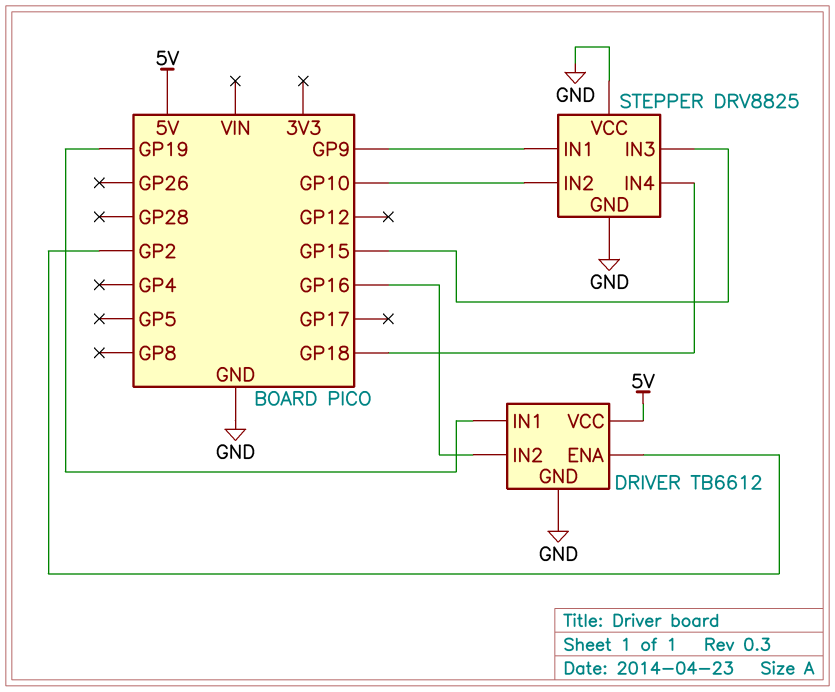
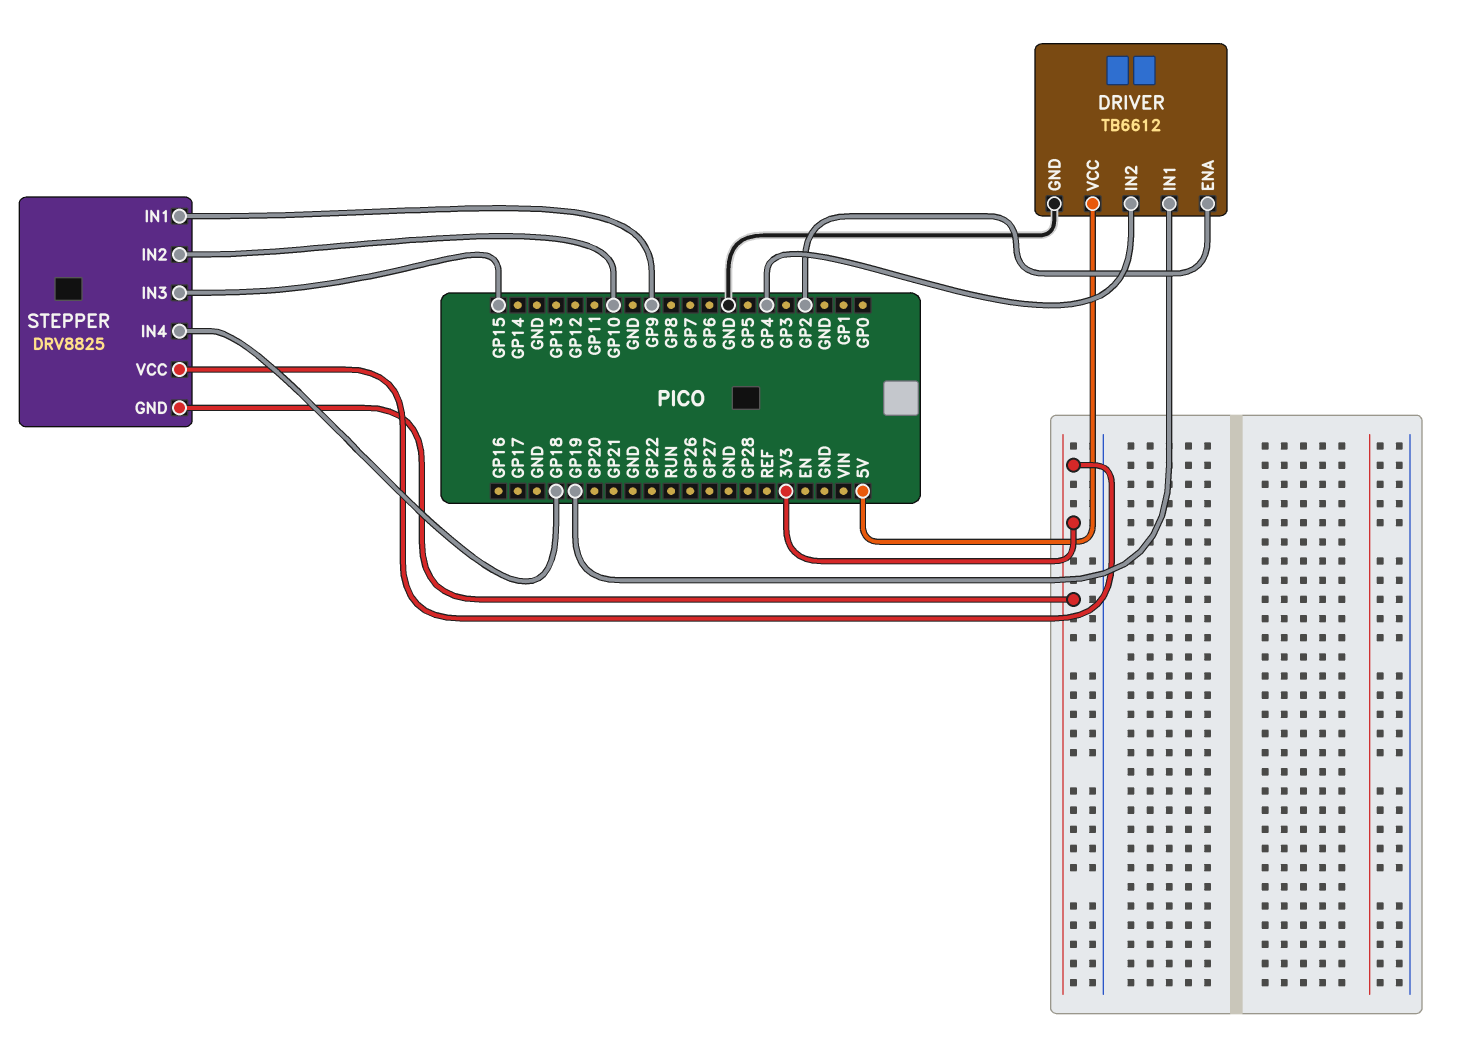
DRIVER pin IN2: GP16 -> GP4
STEPPER pin GND: GND -> 3V3
STEPPER pin VCC: GND -> 3V3

